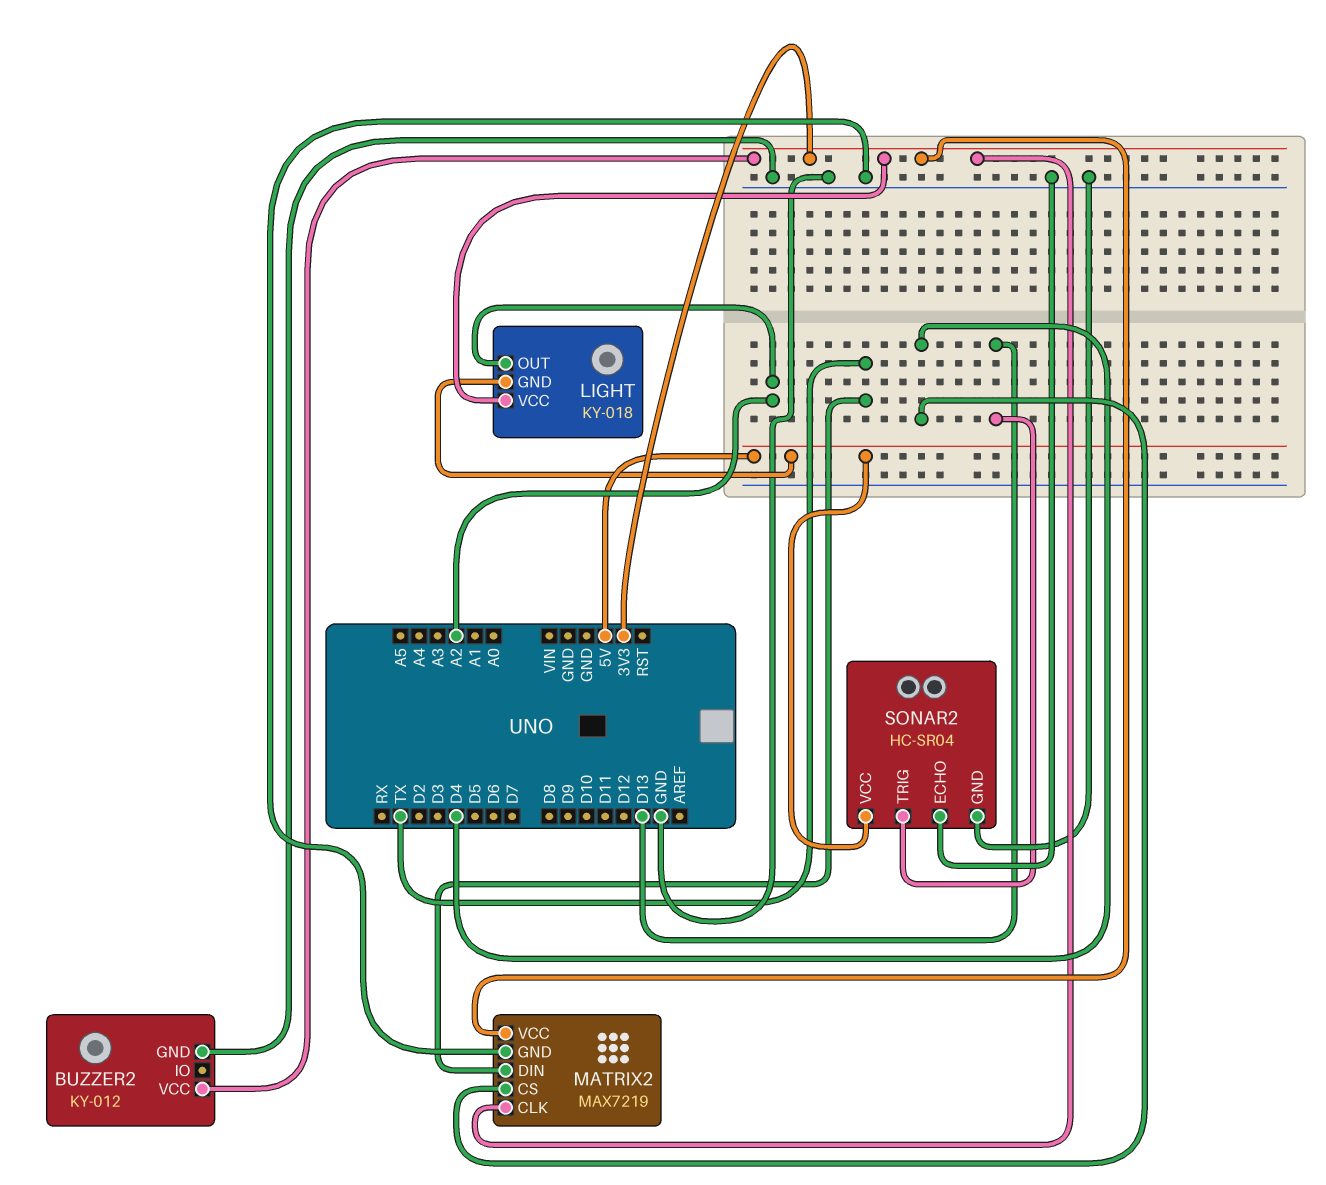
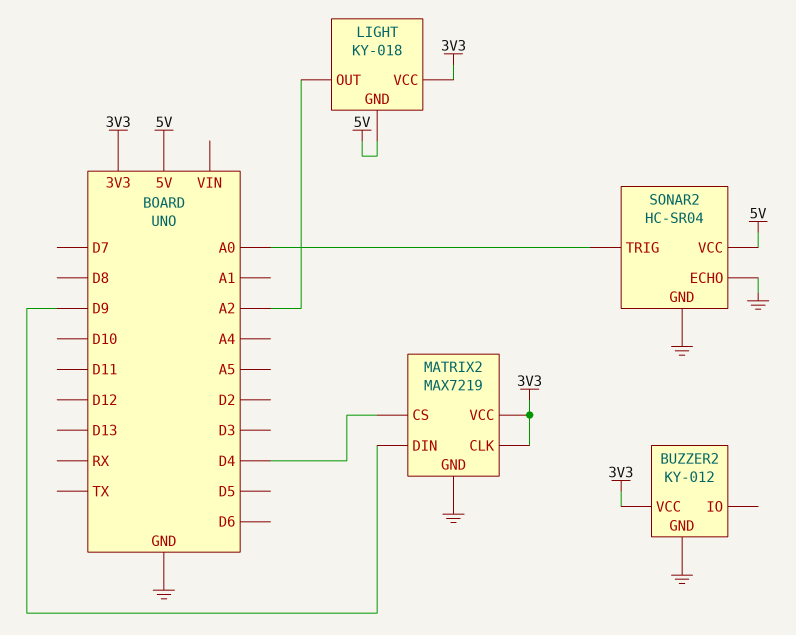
MATRIX2 pin DIN: TX -> D9
SONAR2 pin TRIG: D13 -> A0

